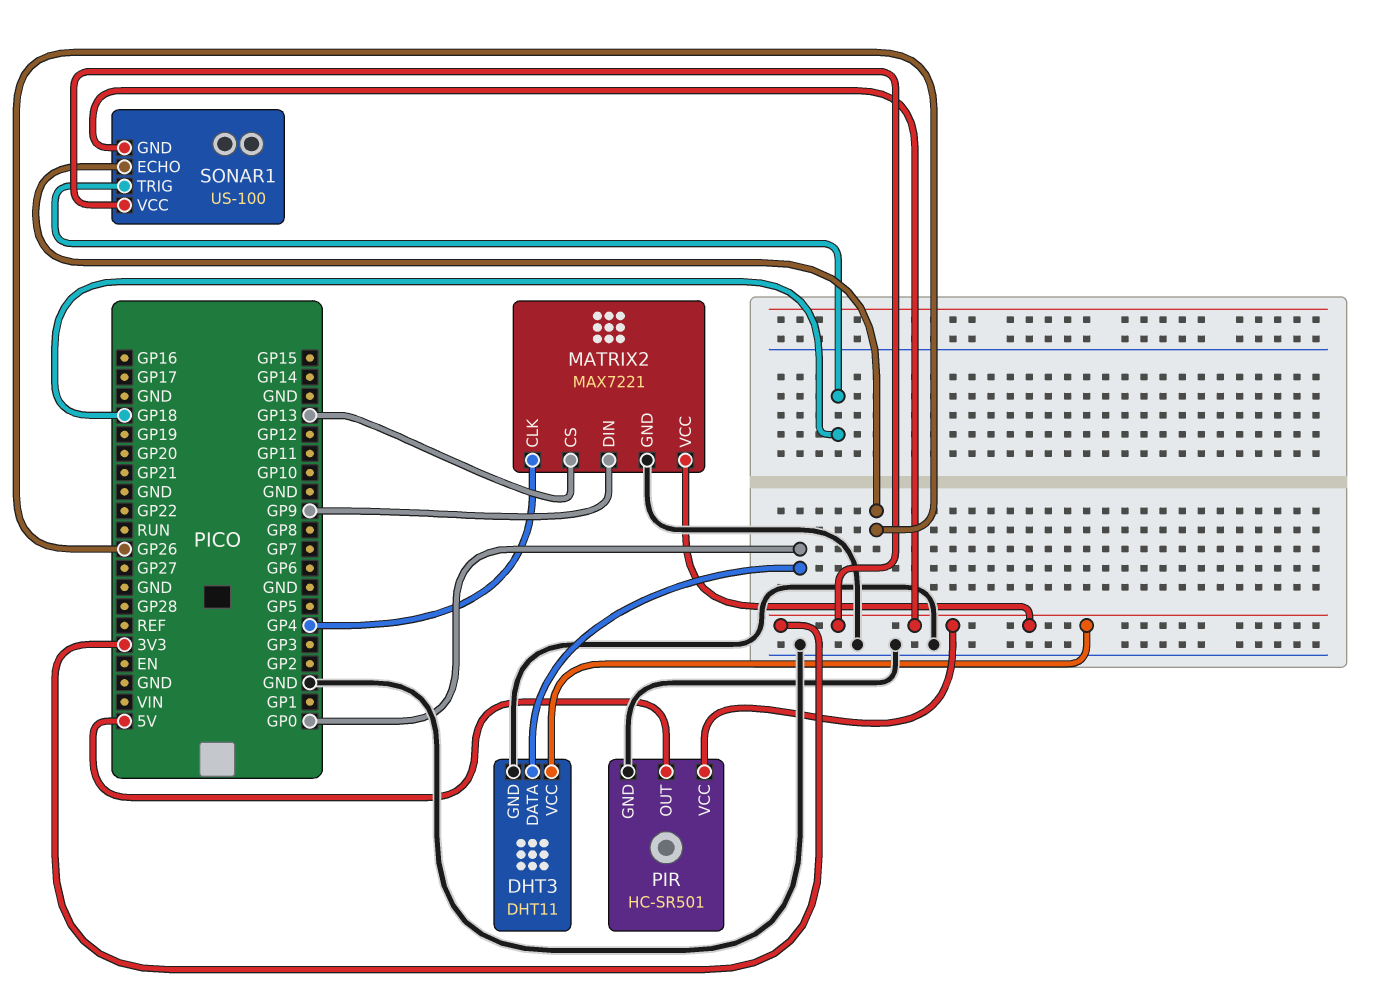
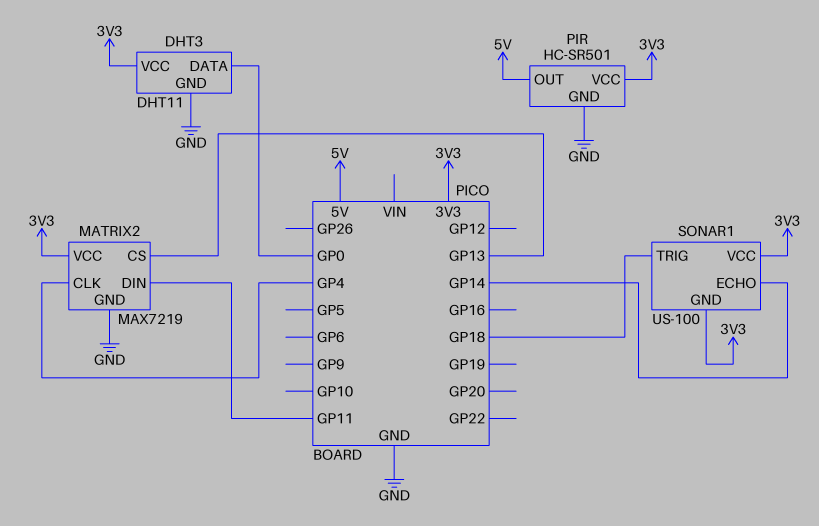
MATRIX2: MAX7221 -> MAX7219
MATRIX2 pin DIN: GP9 -> GP11
SONAR1 pin ECHO: GP26 -> GP14

